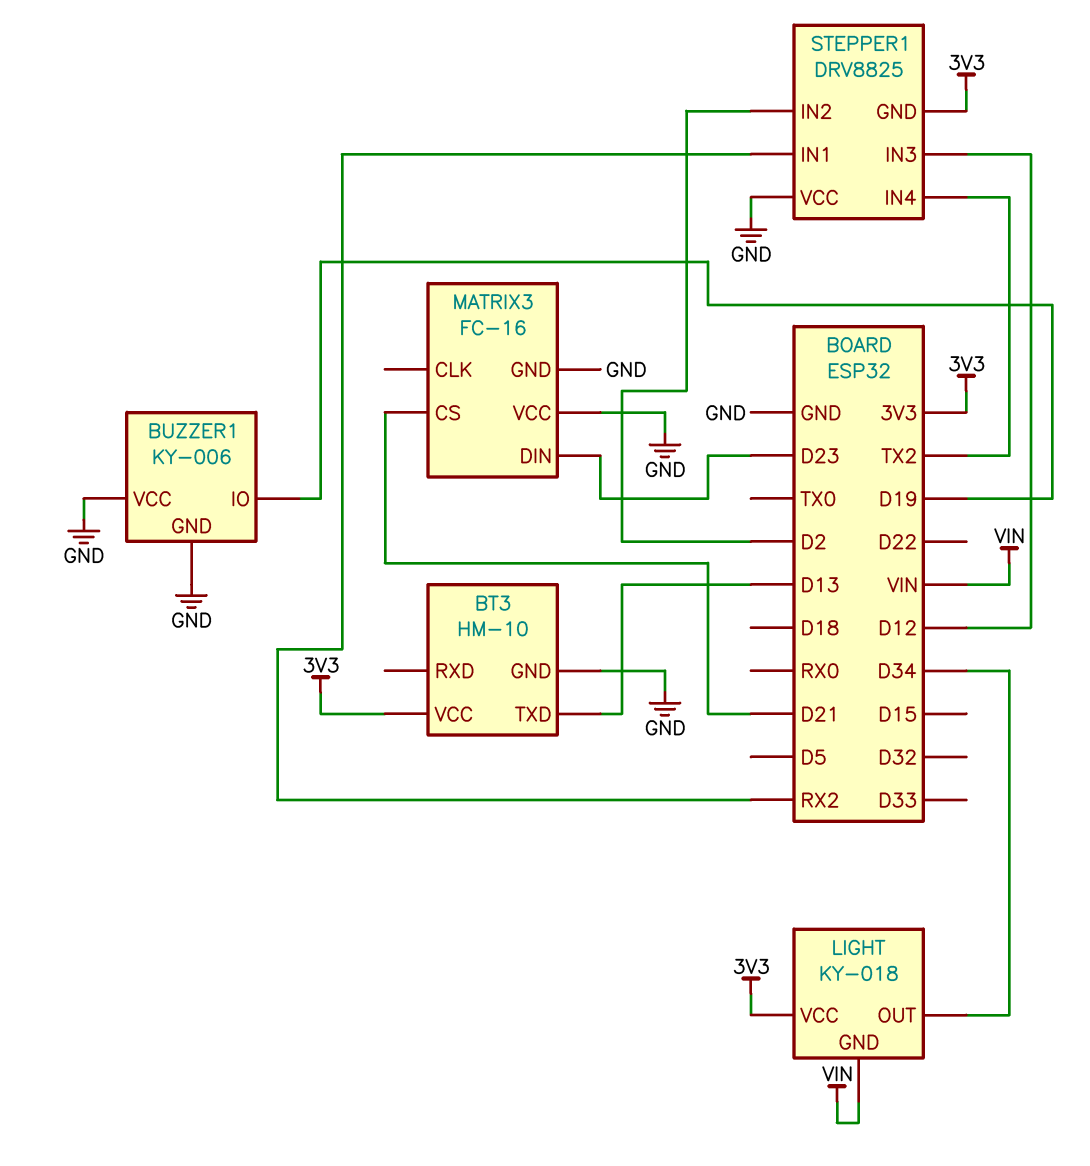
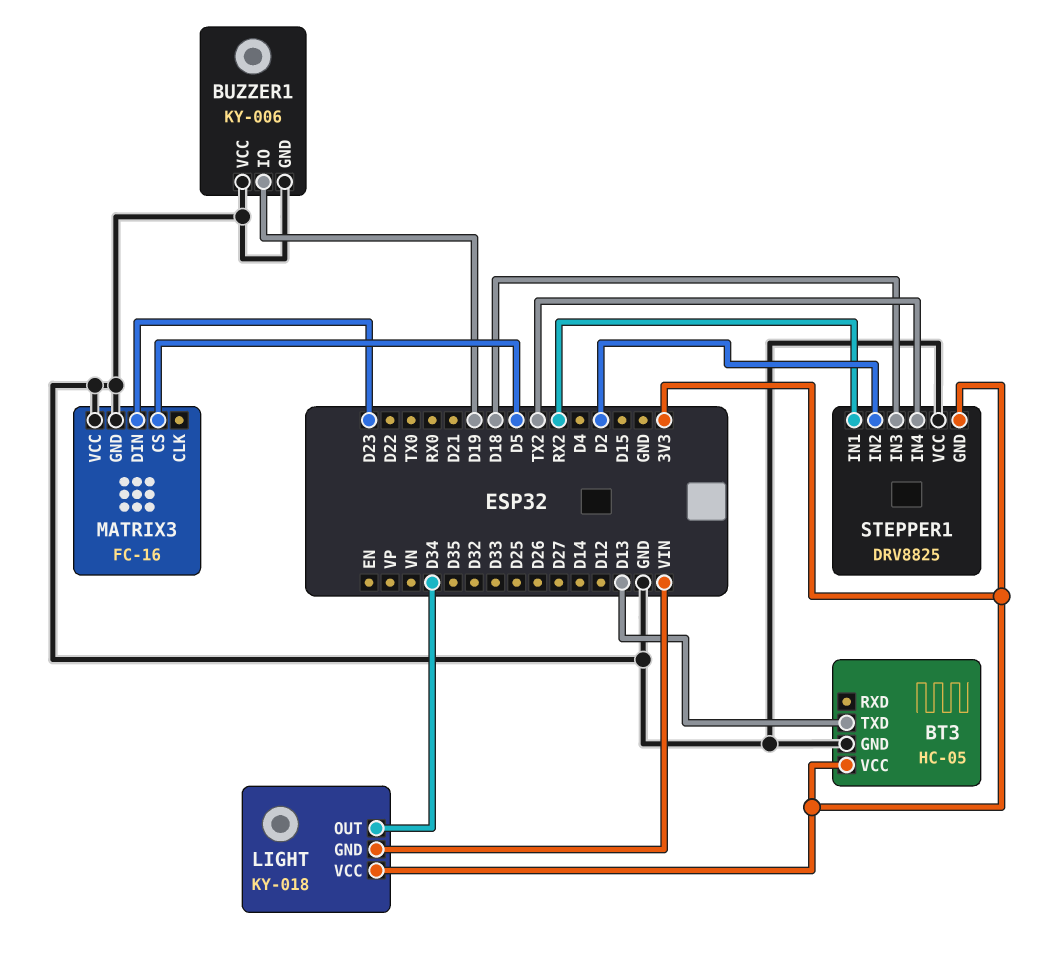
BT3: HM-10 -> HC-05
MATRIX3 pin CS: D21 -> D5
STEPPER1 pin IN3: D12 -> D18

